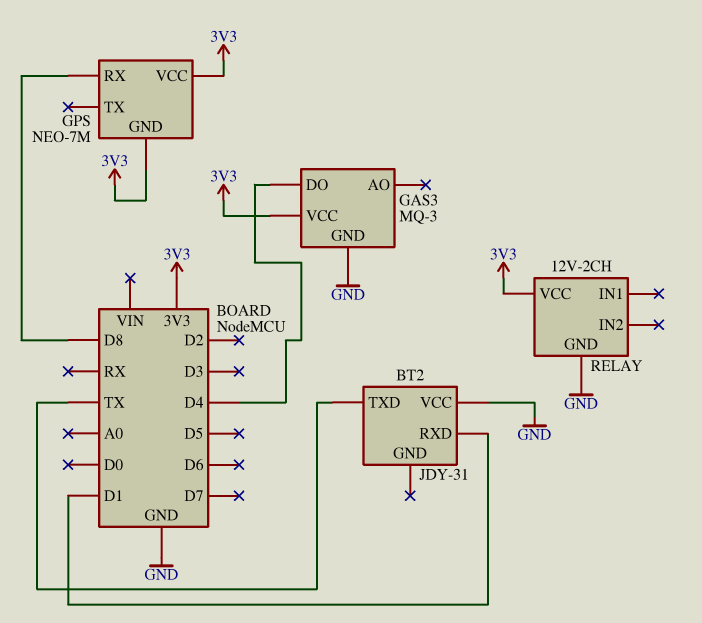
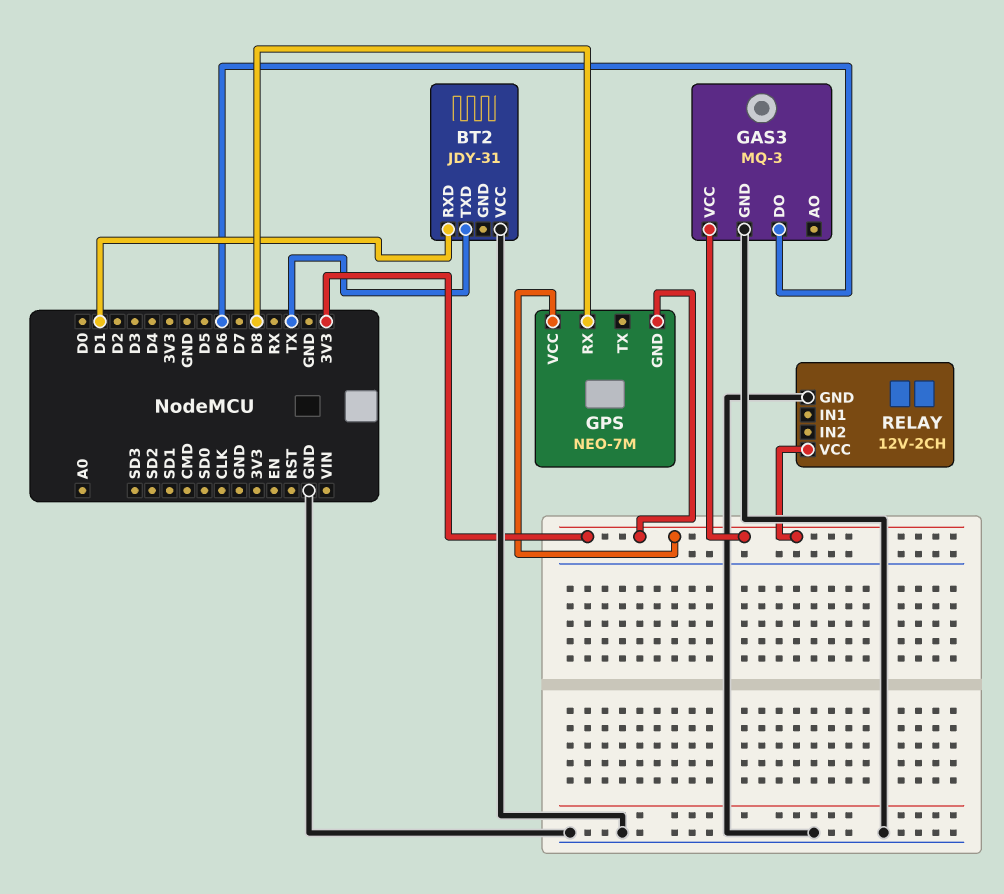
GAS3 pin DO: D4 -> D6

